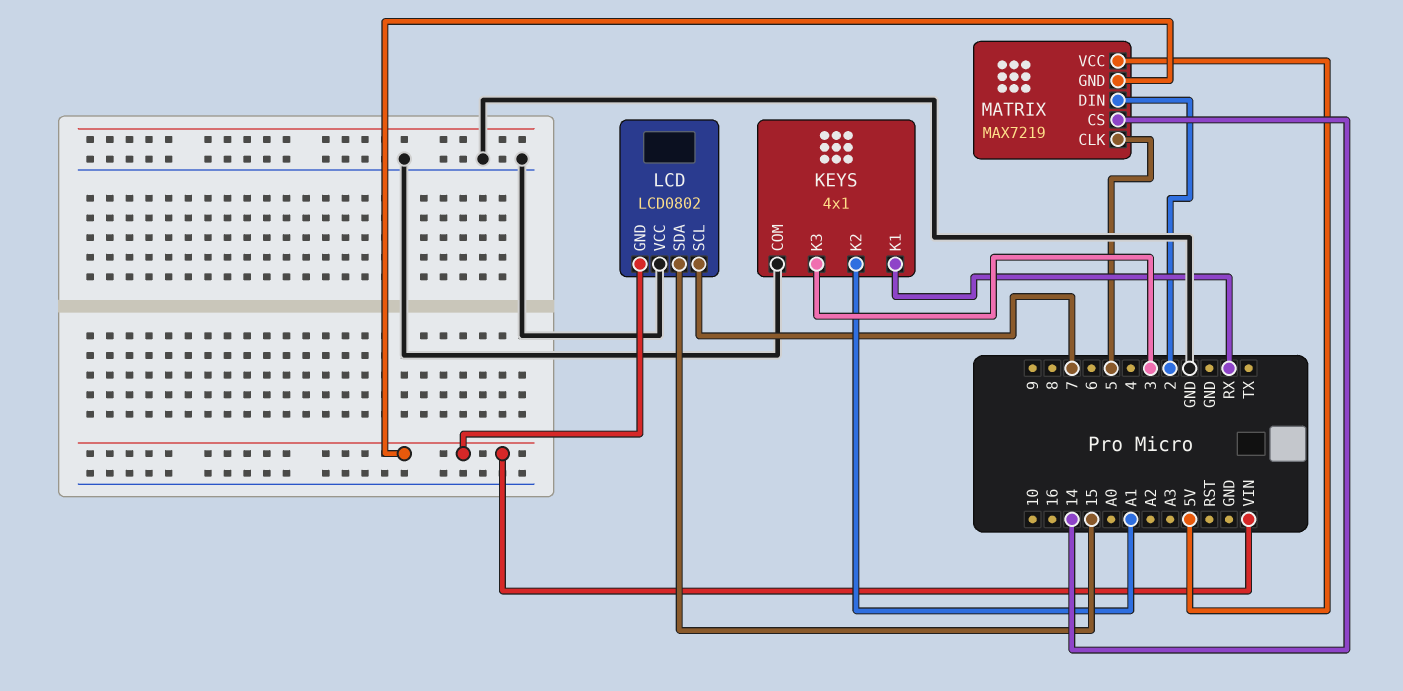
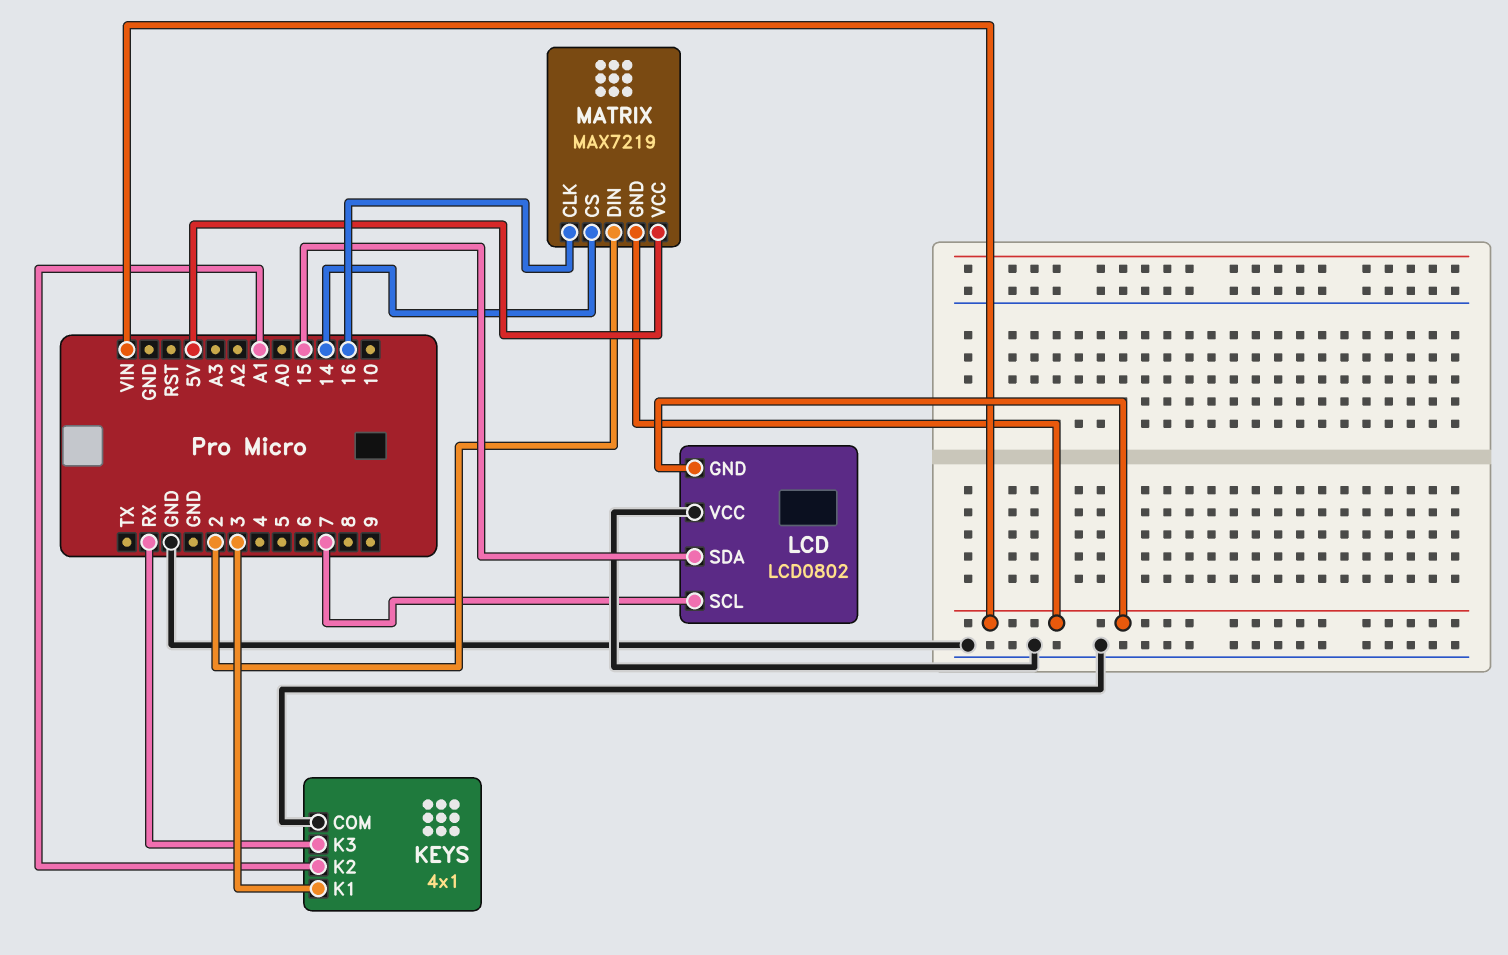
KEYS pin K1: RX -> 3
KEYS pin K3: 3 -> RX
MATRIX pin CLK: 5 -> 16

